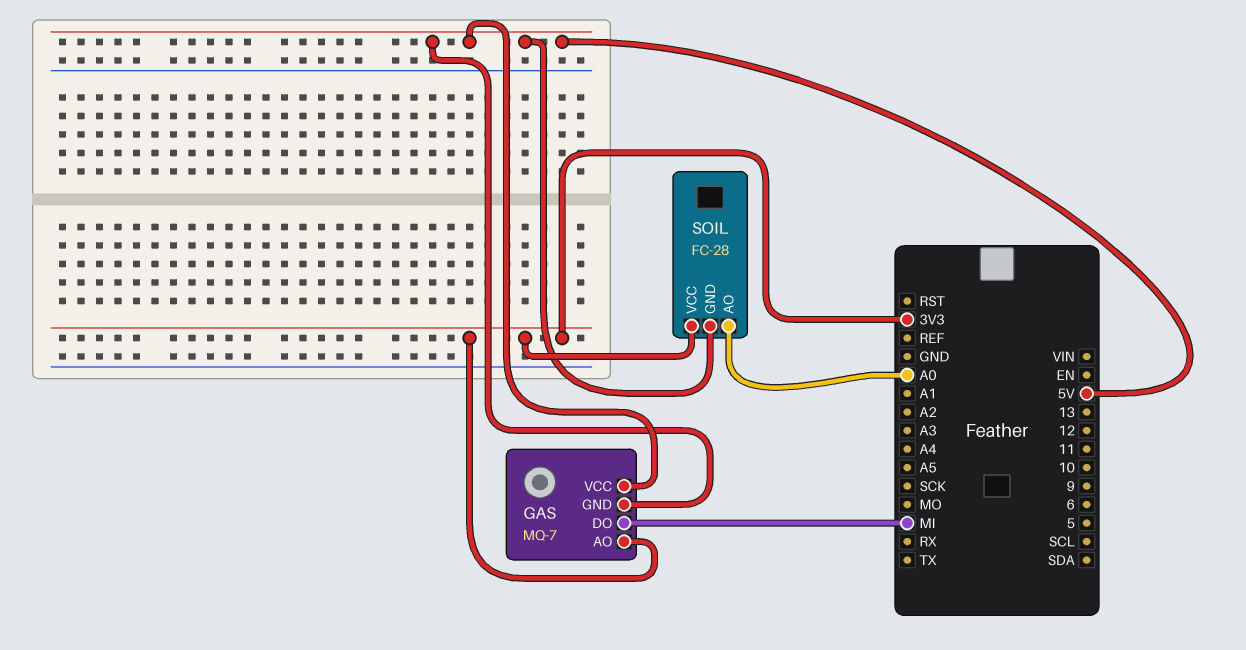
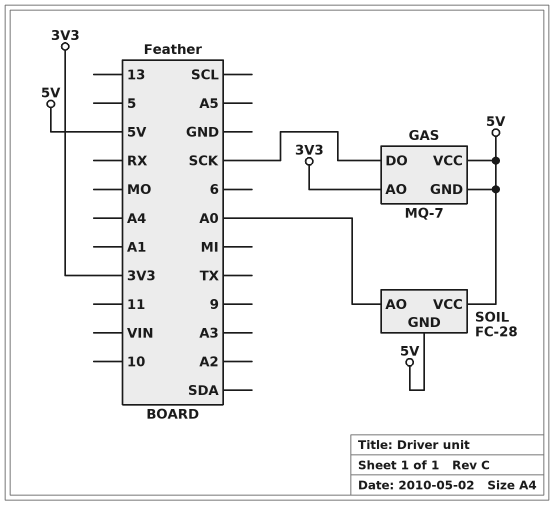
GAS pin DO: MI -> SCK
SOIL pin VCC: 3V3 -> 5V

